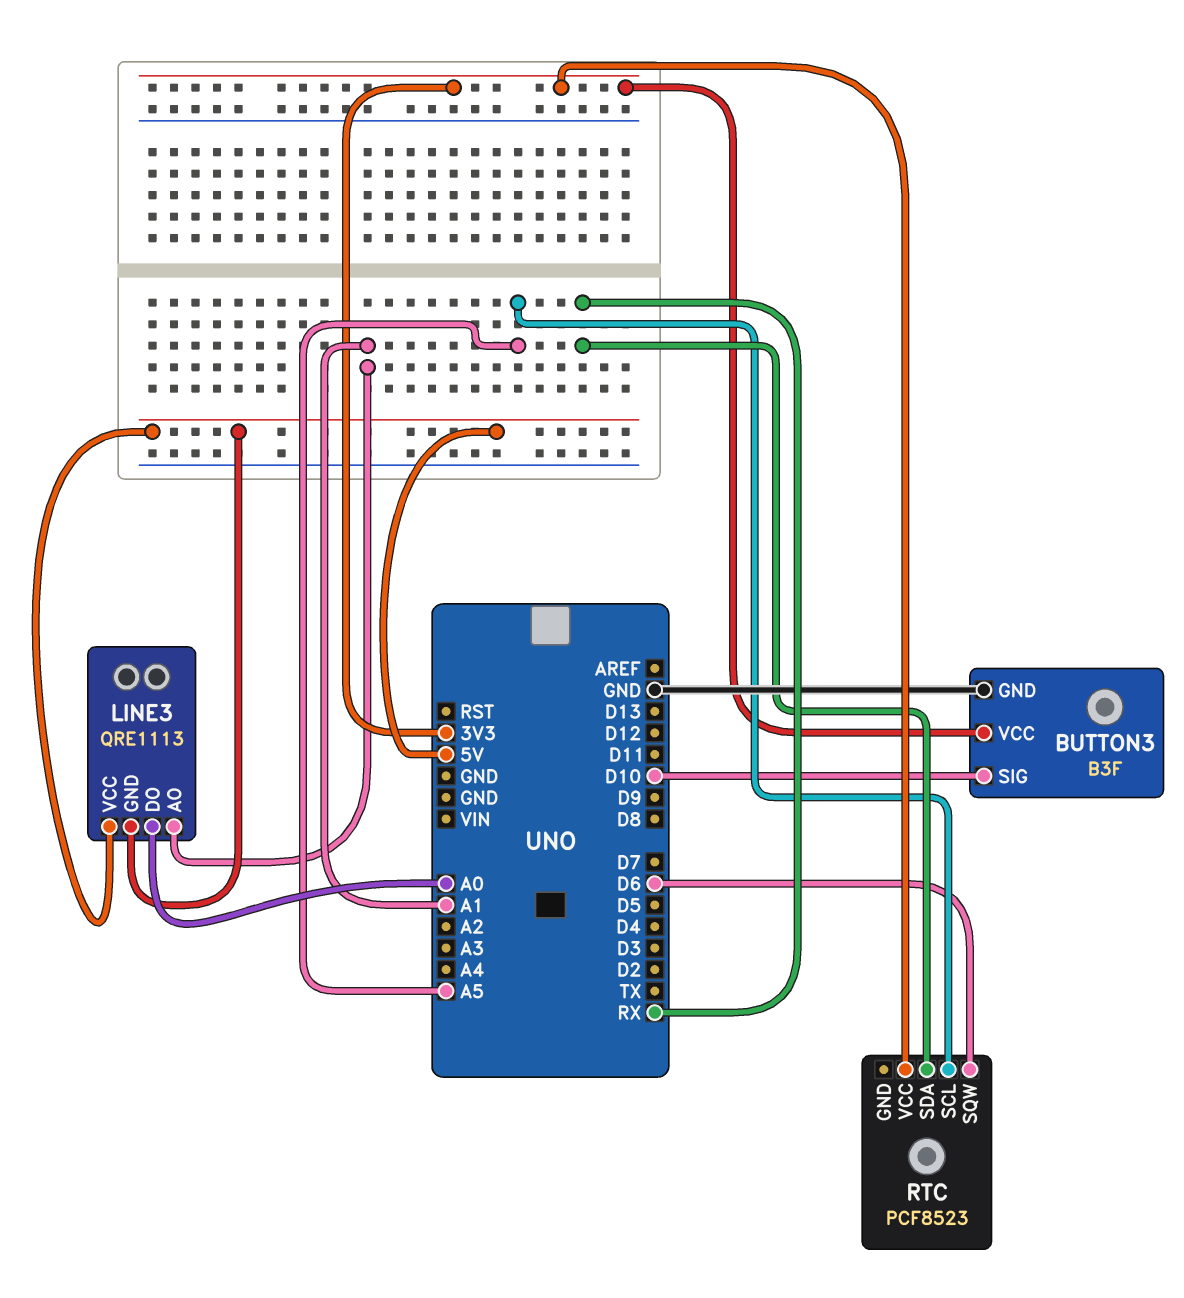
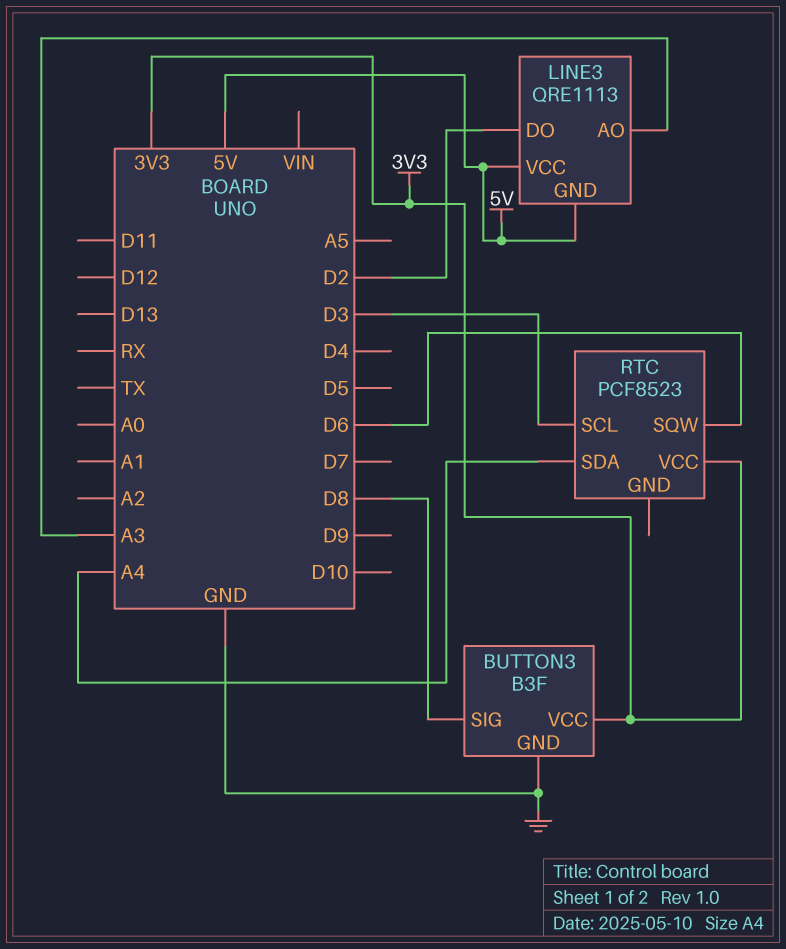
BUTTON3 pin SIG: D10 -> D8
LINE3 pin AO: A1 -> A3
LINE3 pin DO: A0 -> D2
RTC pin SCL: A5 -> D3
RTC pin SDA: RX -> A4

